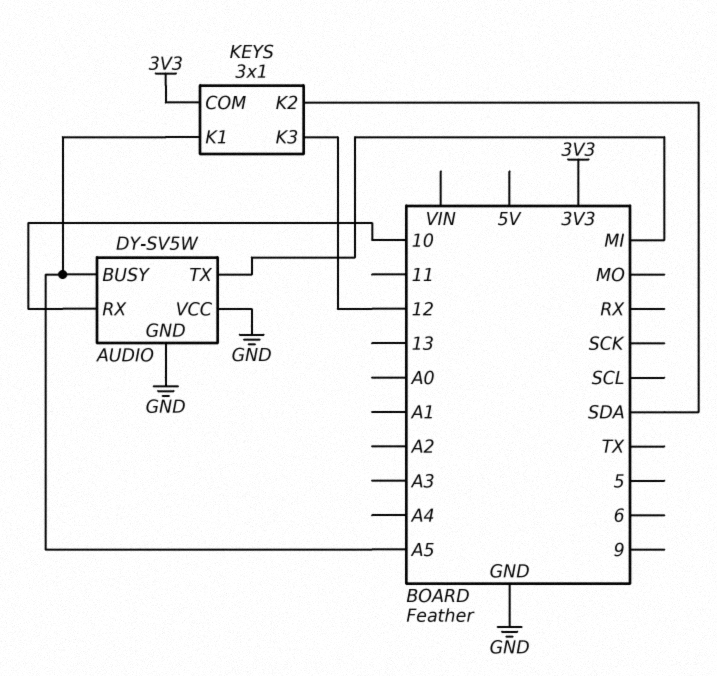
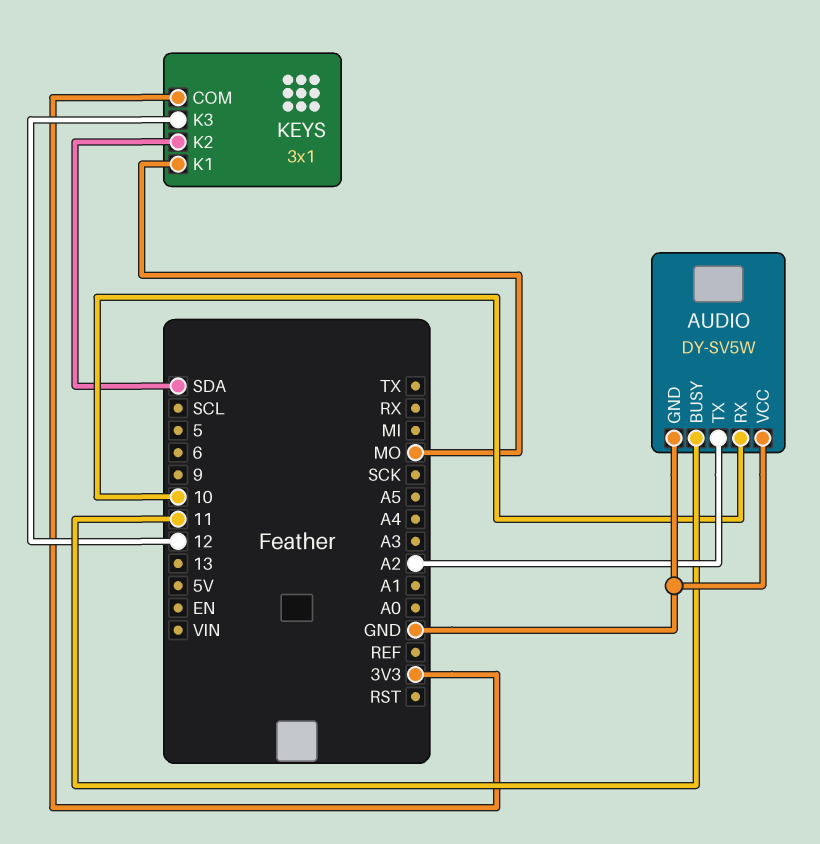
AUDIO pin BUSY: A5 -> 11
AUDIO pin TX: MI -> A2
KEYS pin K1: A5 -> MO

